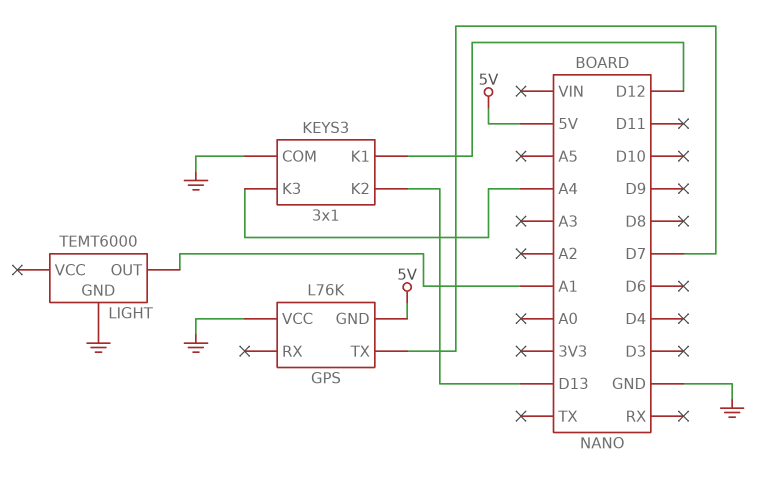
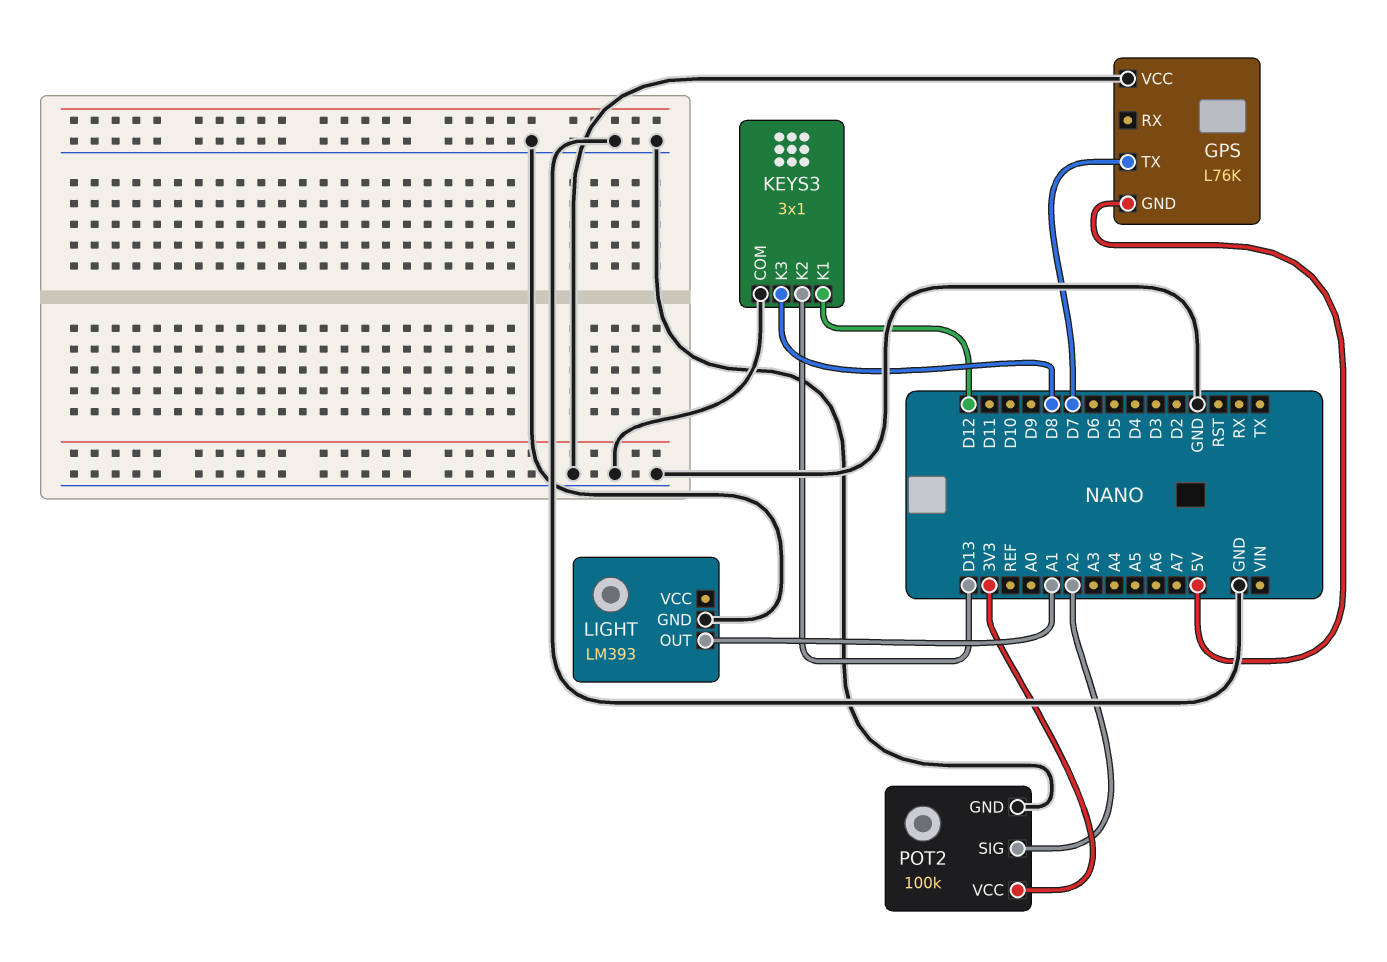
KEYS3 pin K3: A4 -> D8
LIGHT: TEMT6000 -> LM393
POT2: none -> 100k
POT2 pin GND: none -> GND
POT2 pin SIG: none -> A2
POT2 pin VCC: none -> 3V3

